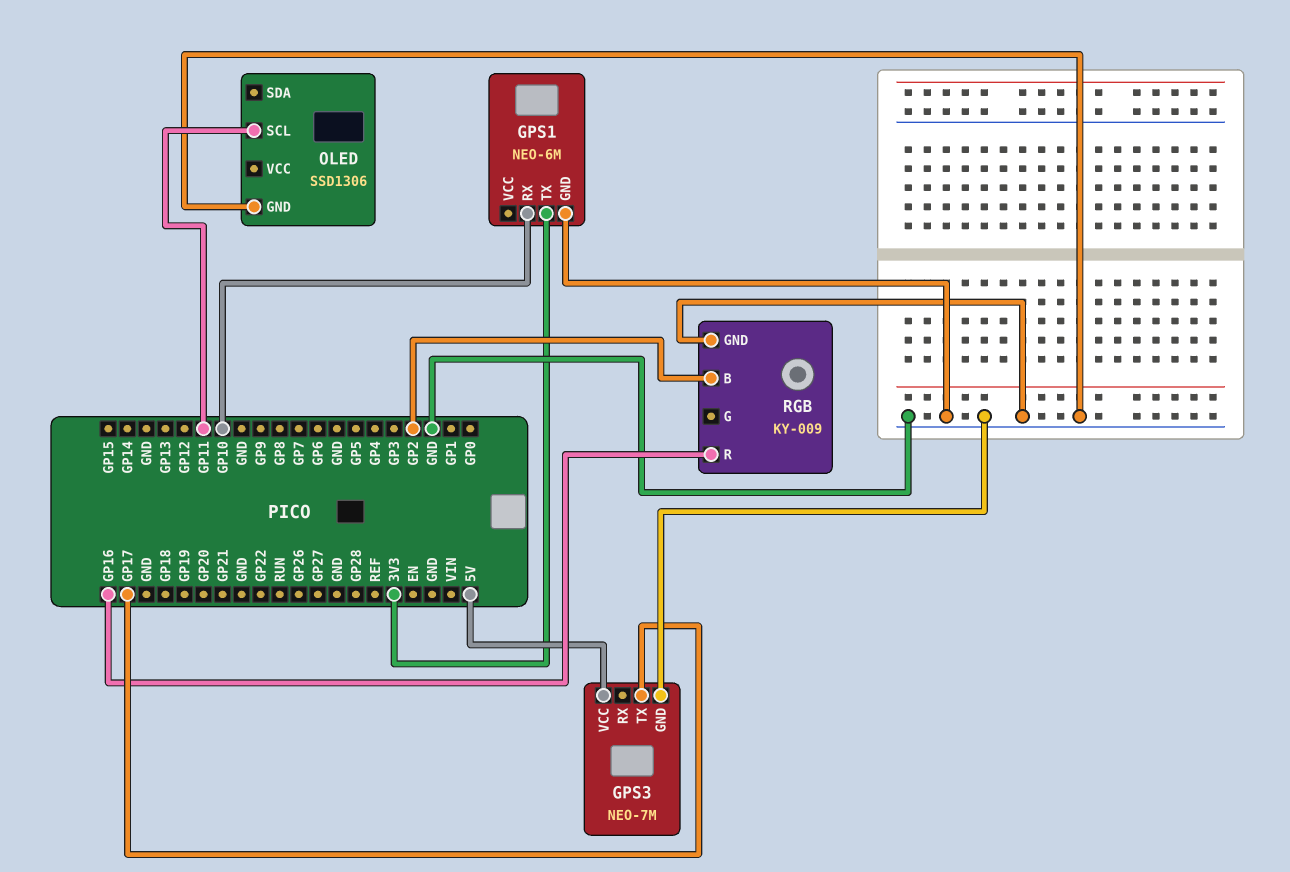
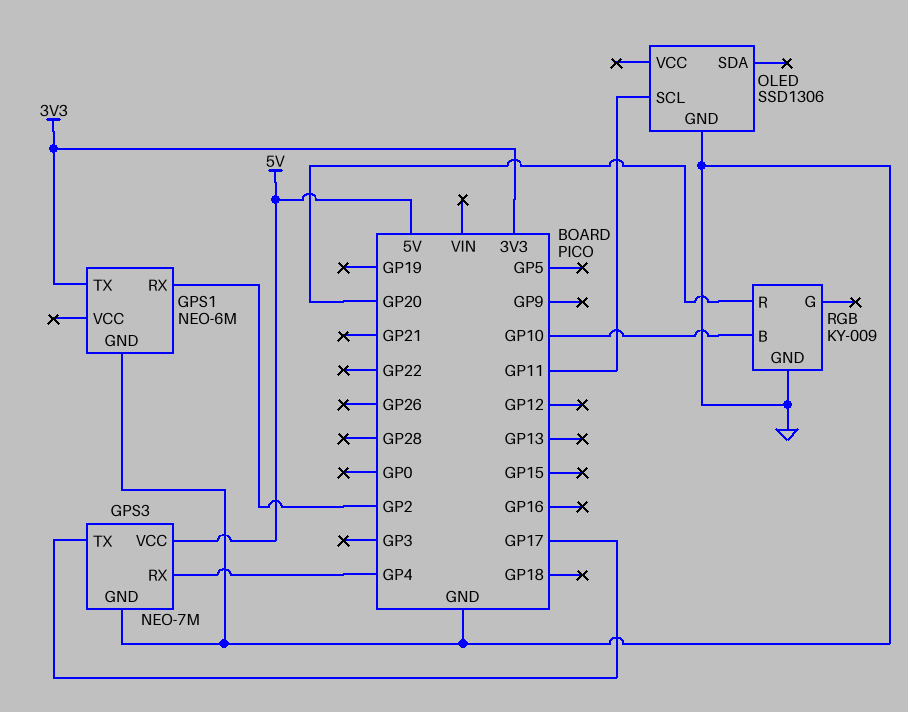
GPS1 pin RX: GP10 -> GP2
GPS3 pin RX: none -> GP4
RGB pin B: GP2 -> GP10
RGB pin R: GP16 -> GP20

